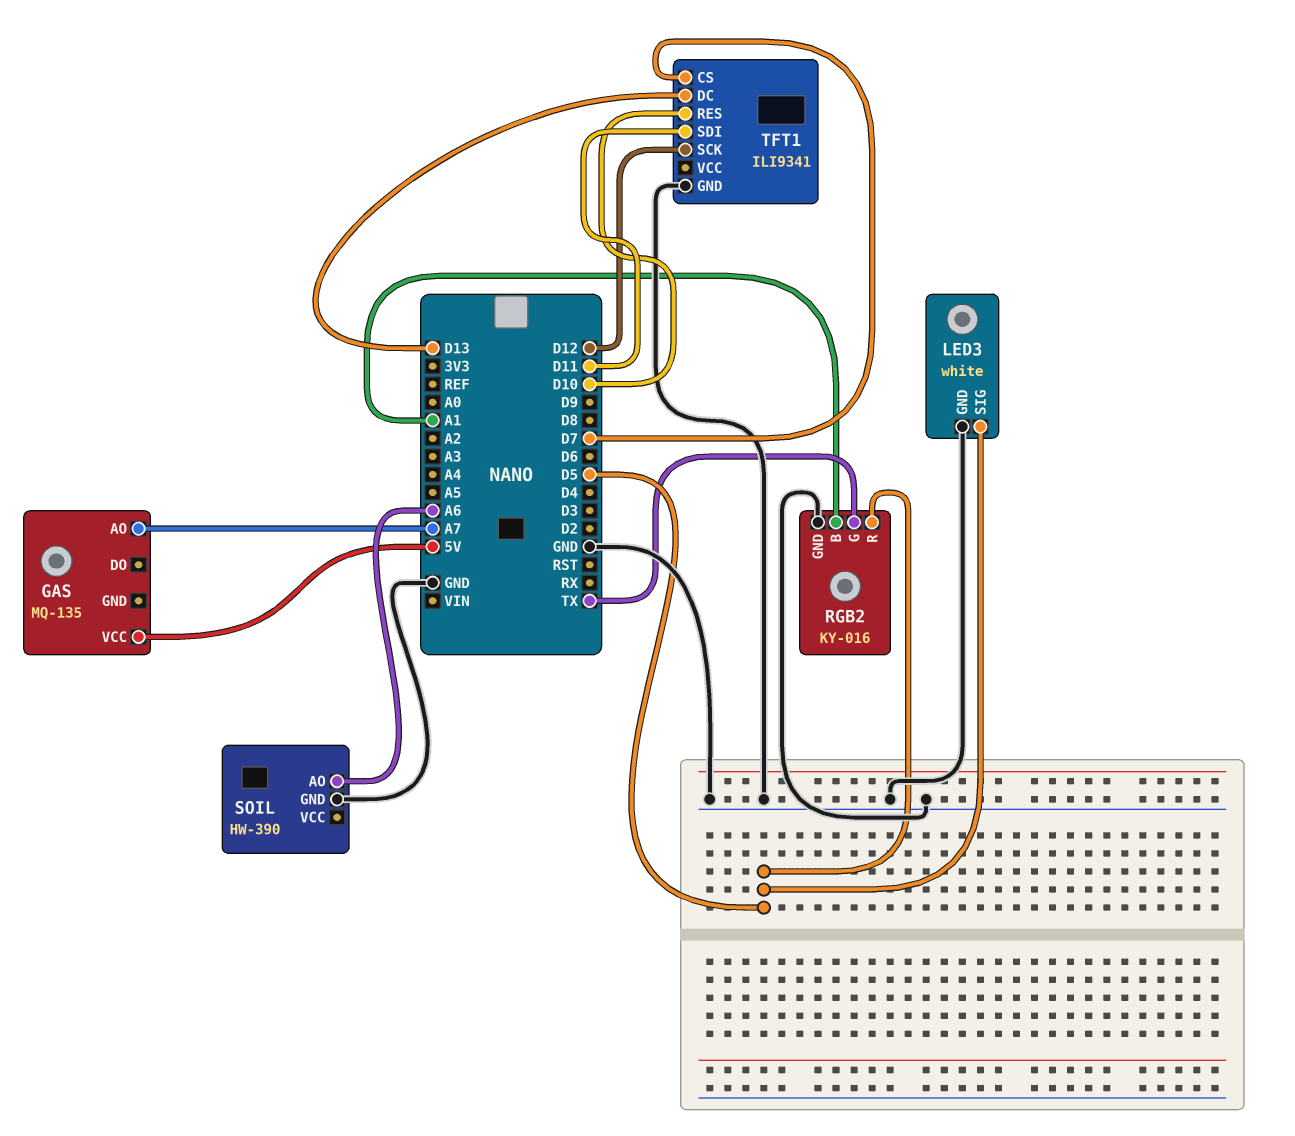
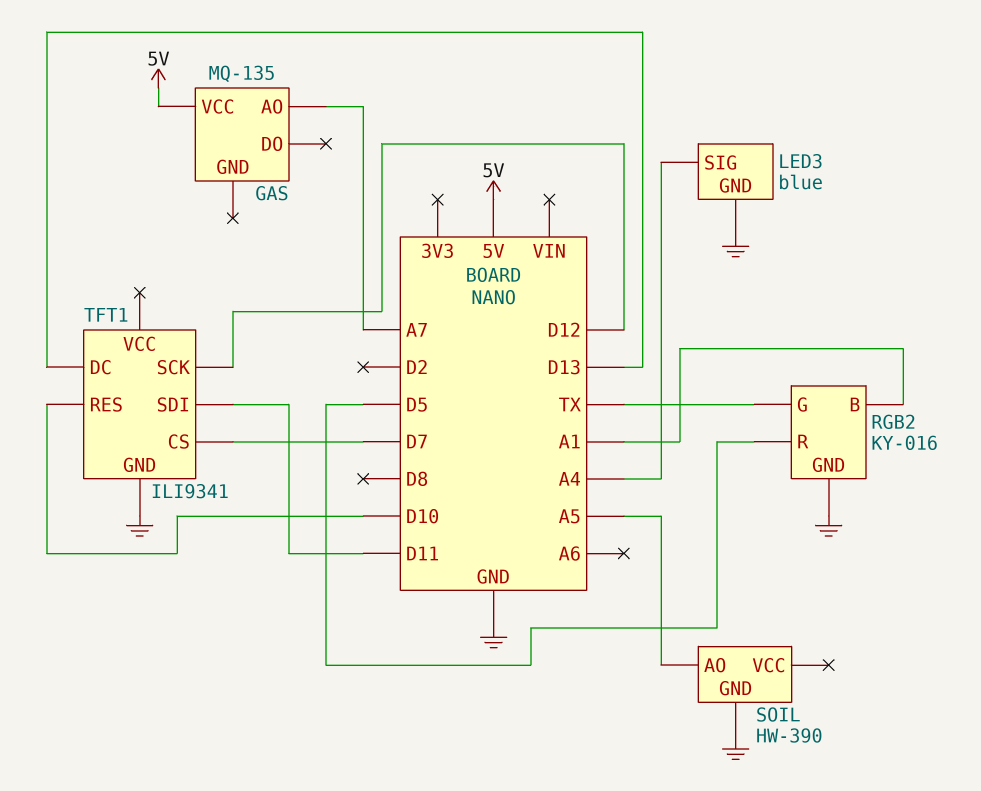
LED3: white -> blue
LED3 pin SIG: D5 -> A4
SOIL pin AO: A6 -> A5

